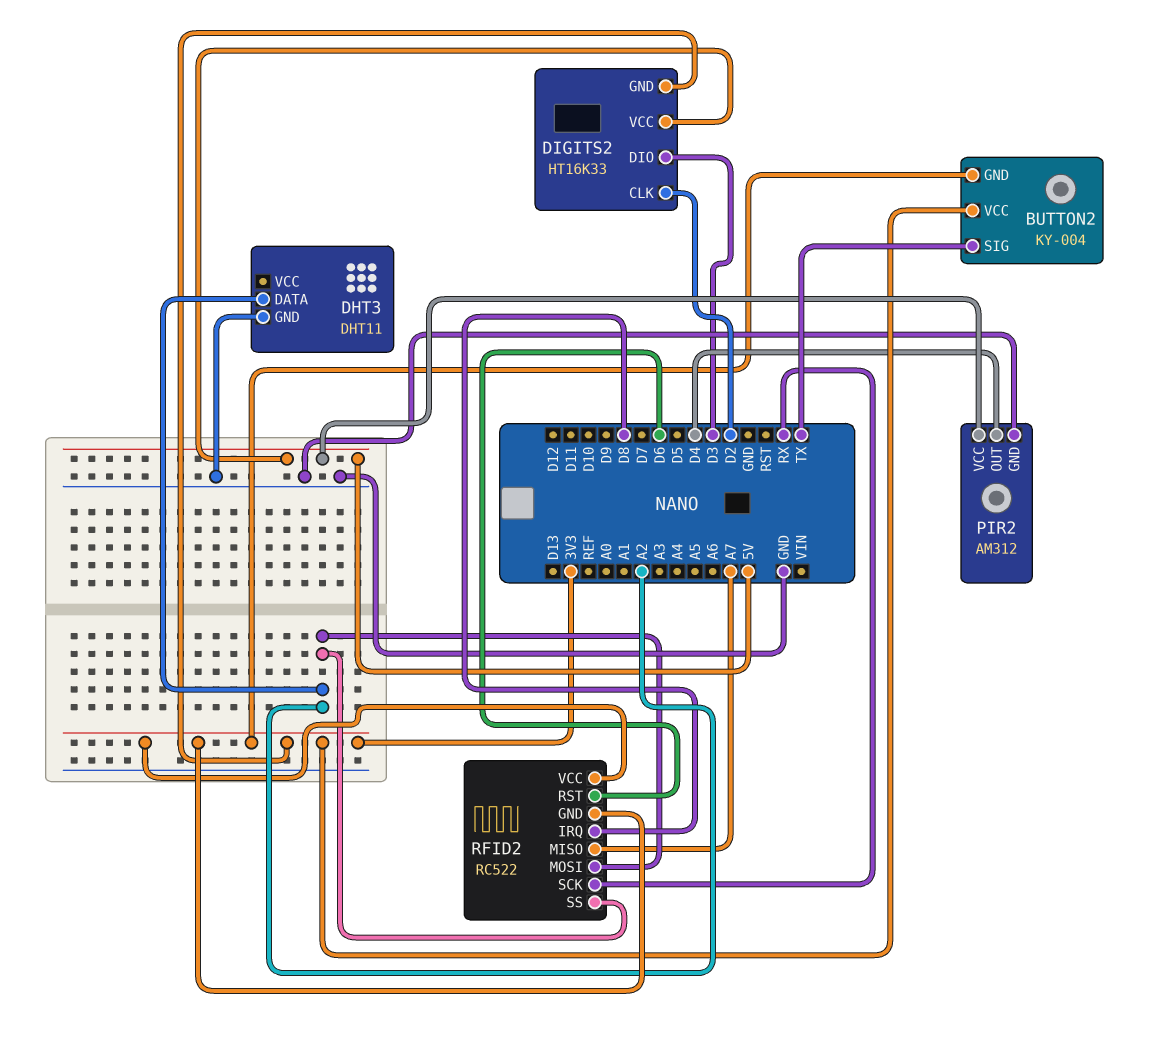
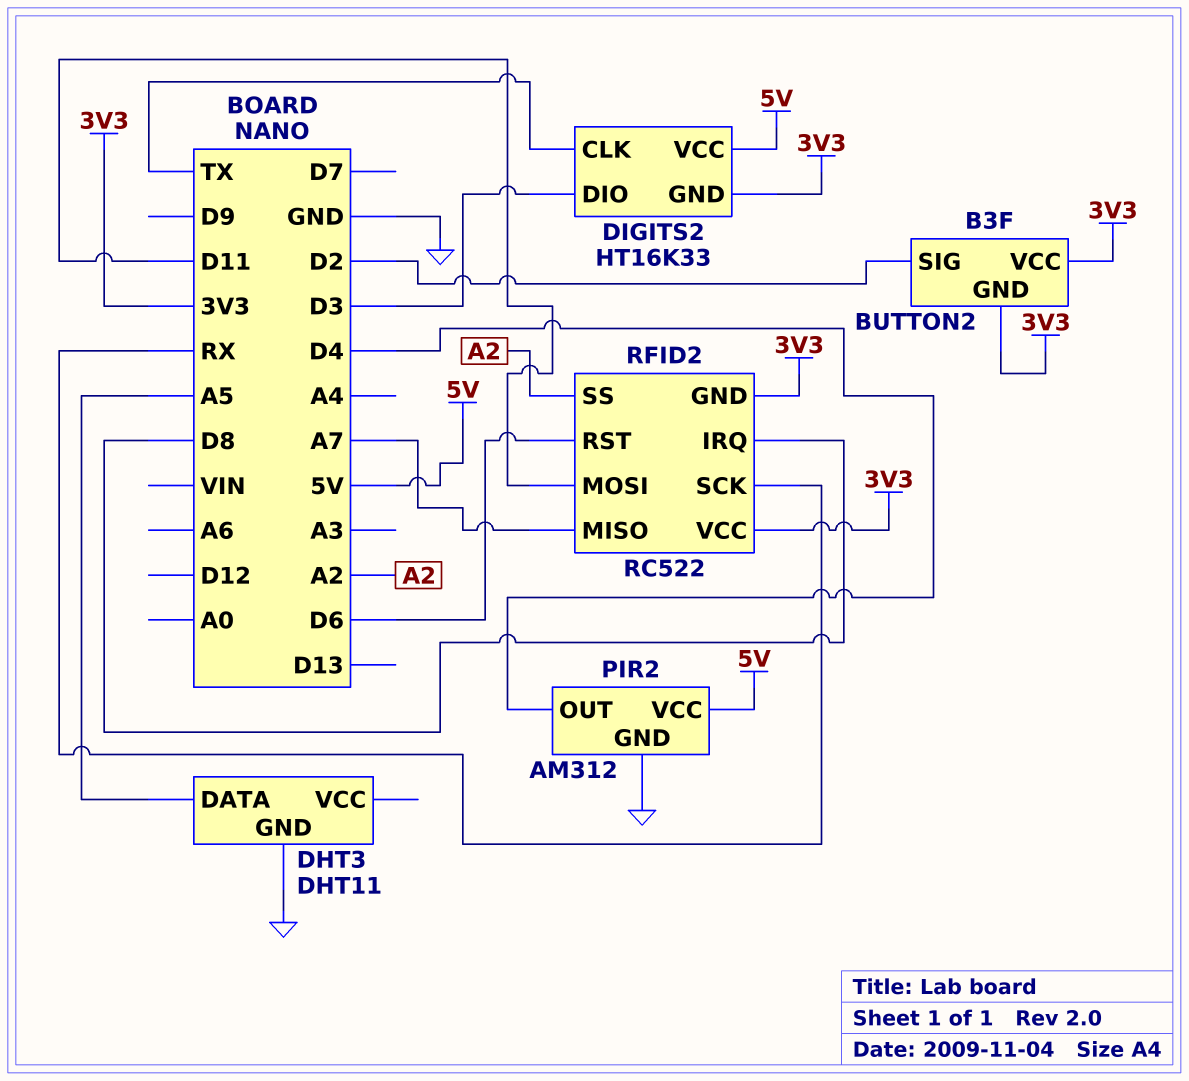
BUTTON2: KY-004 -> B3F
BUTTON2 pin SIG: TX -> D2
DHT3 pin DATA: A2 -> A5
DIGITS2 pin CLK: D2 -> TX
RFID2 pin MOSI: A2 -> D11

